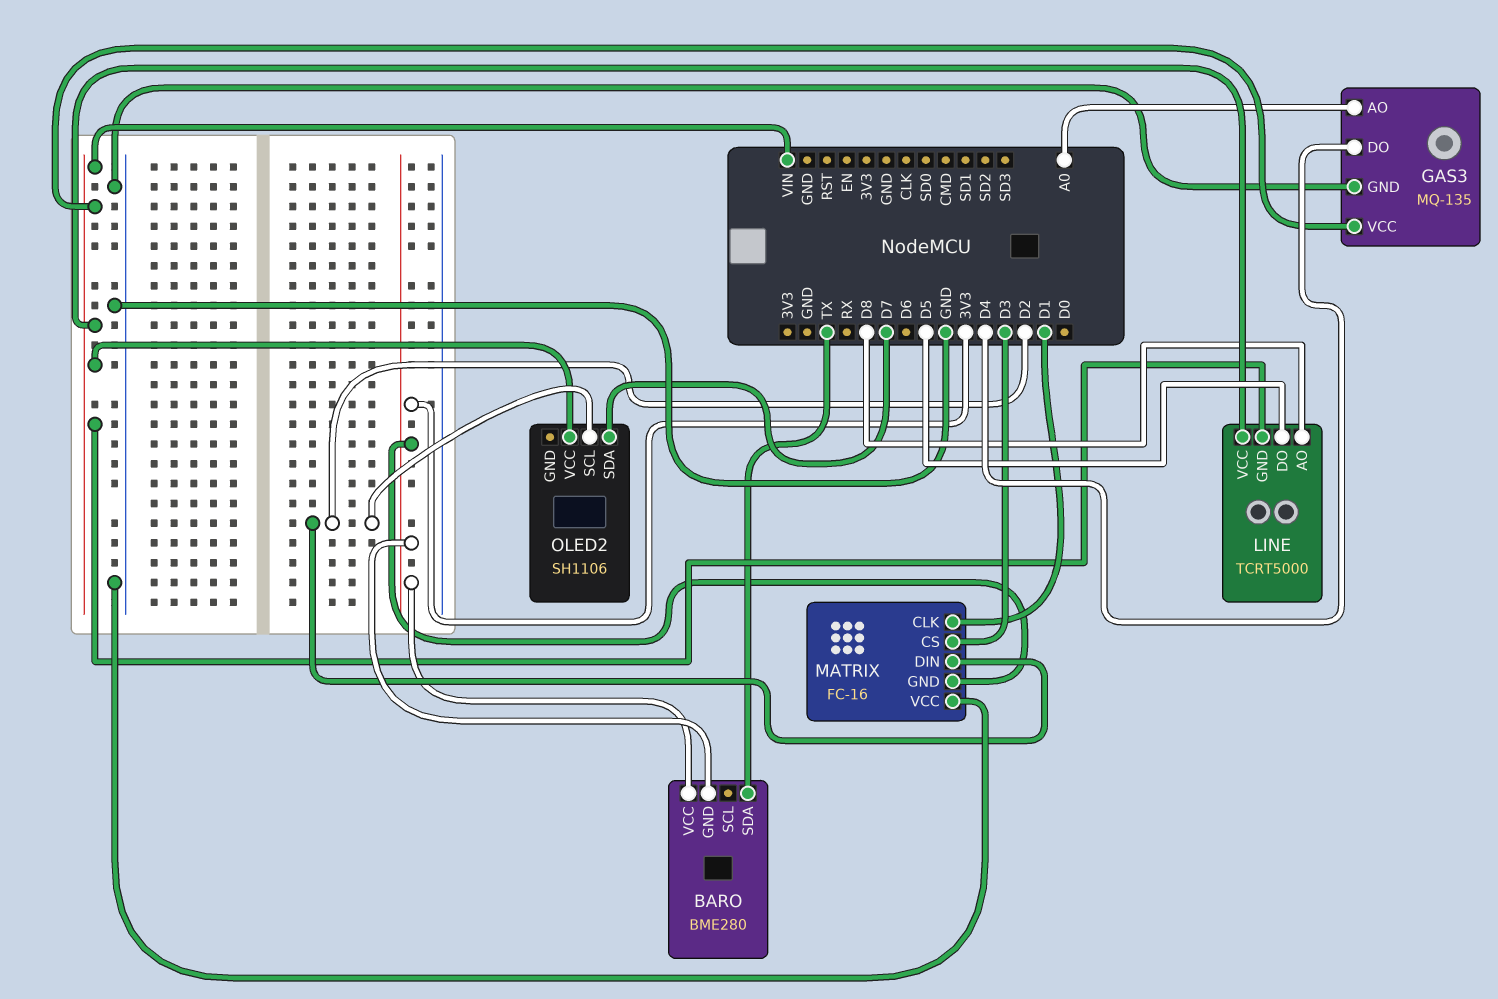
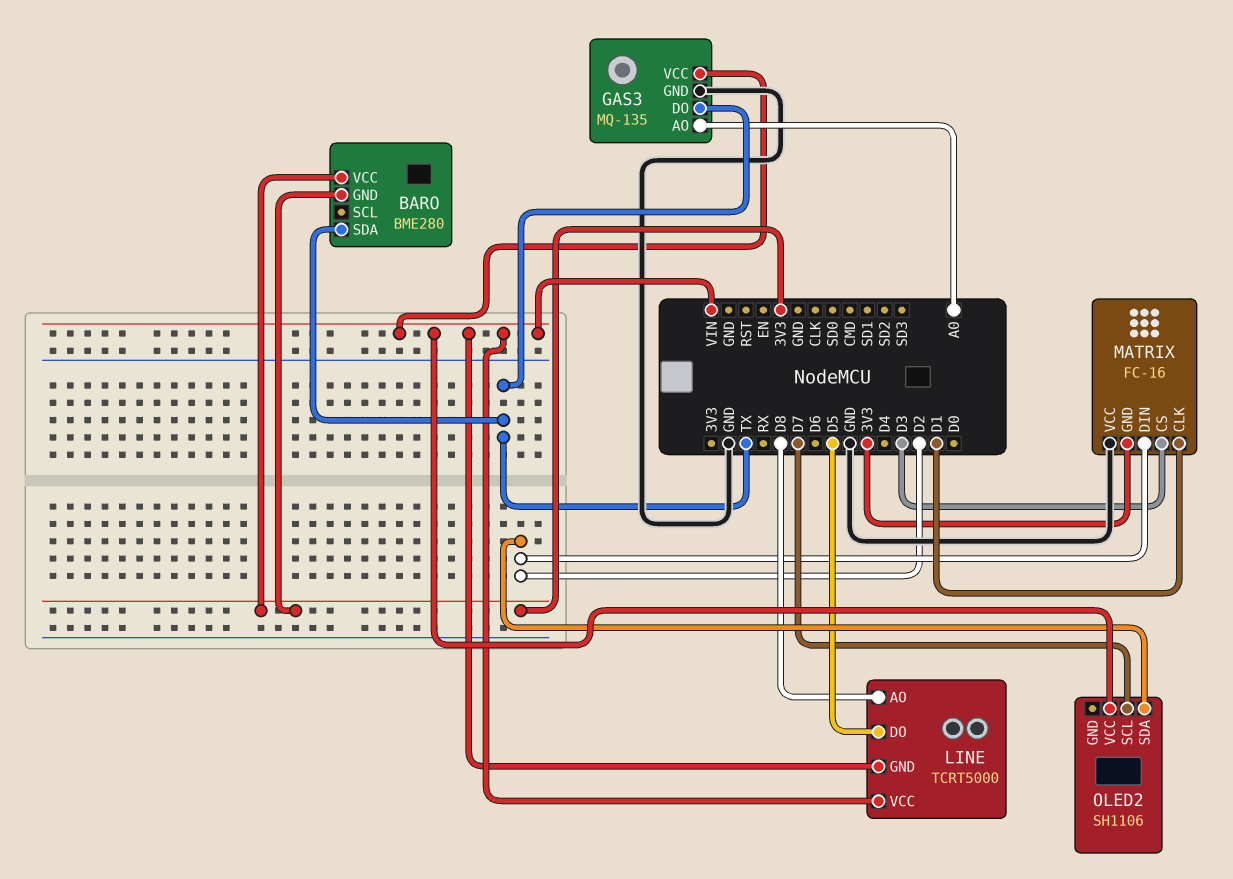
GAS3 pin DO: D4 -> TX
OLED2 pin SCL: D2 -> D7
OLED2 pin SDA: D7 -> D2

